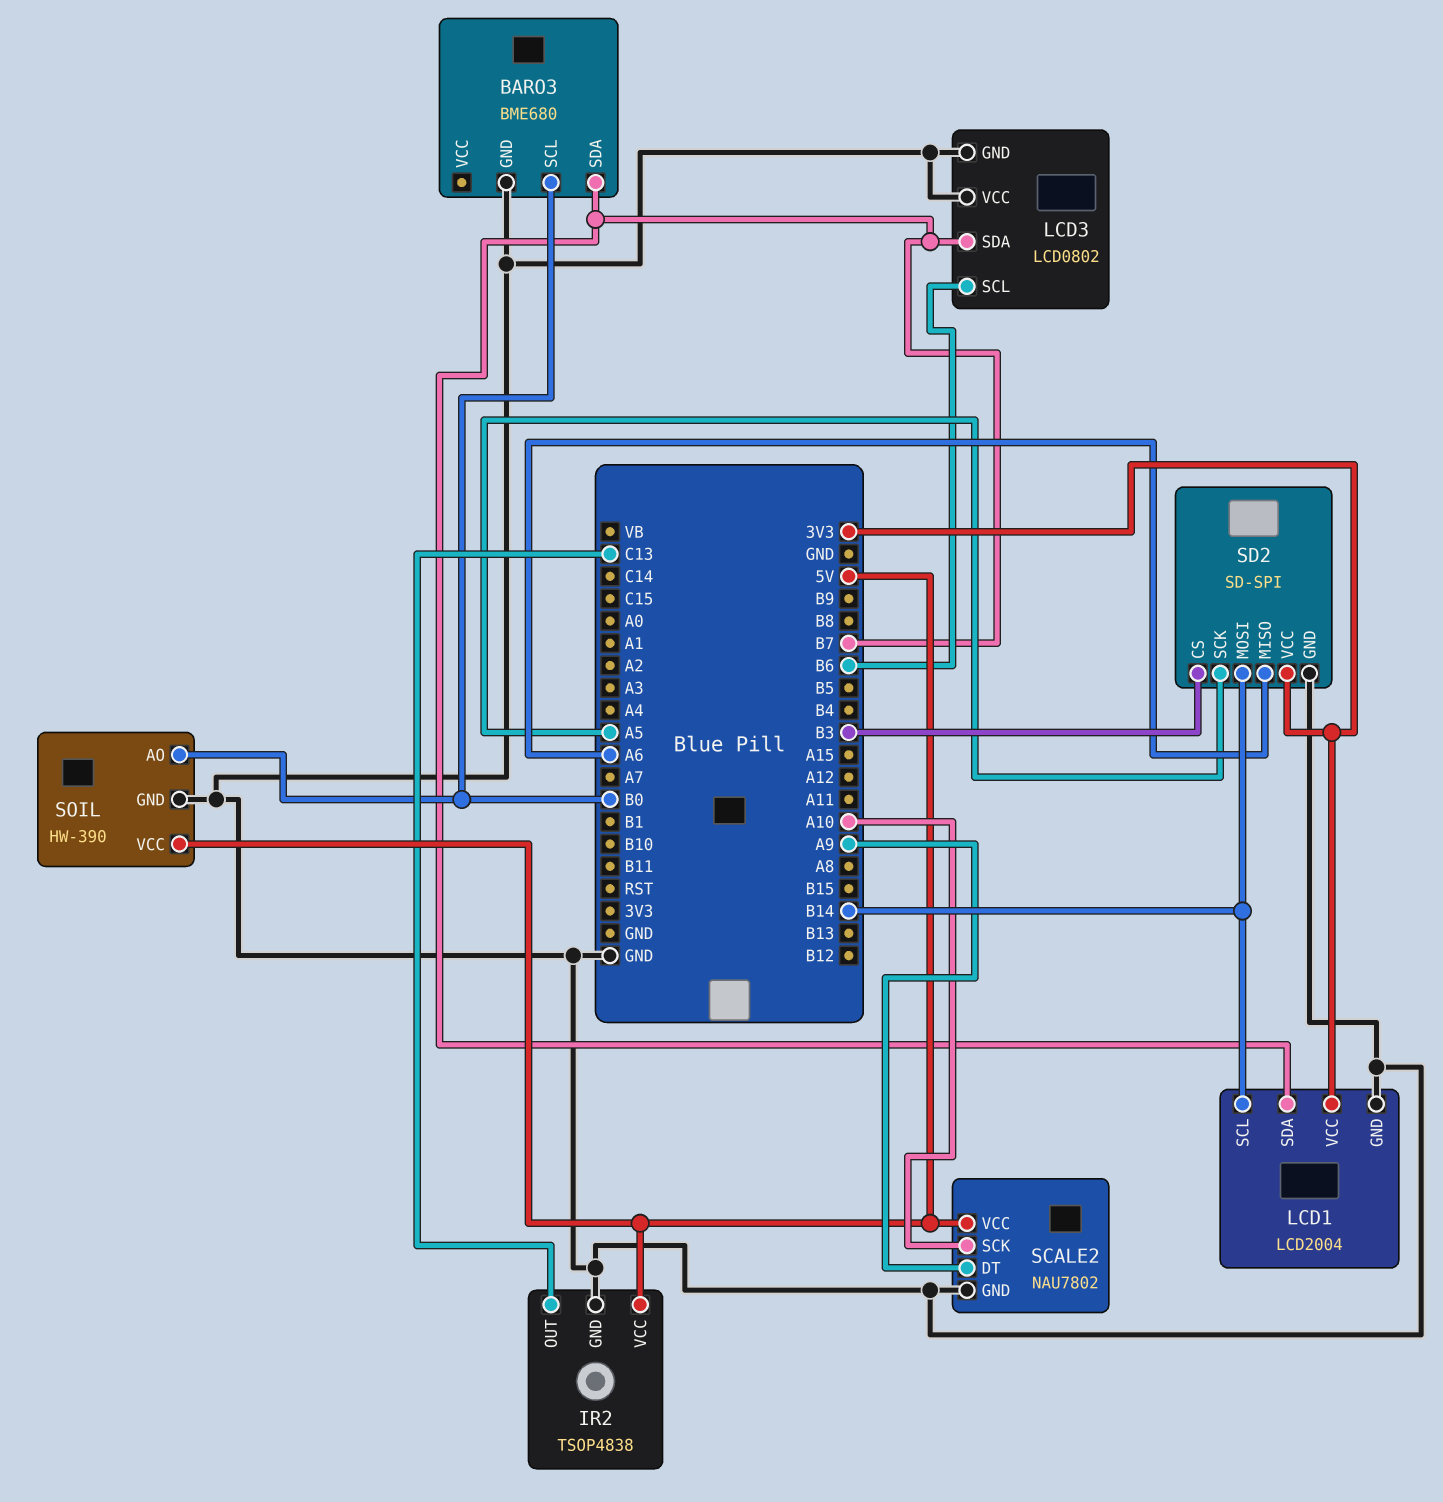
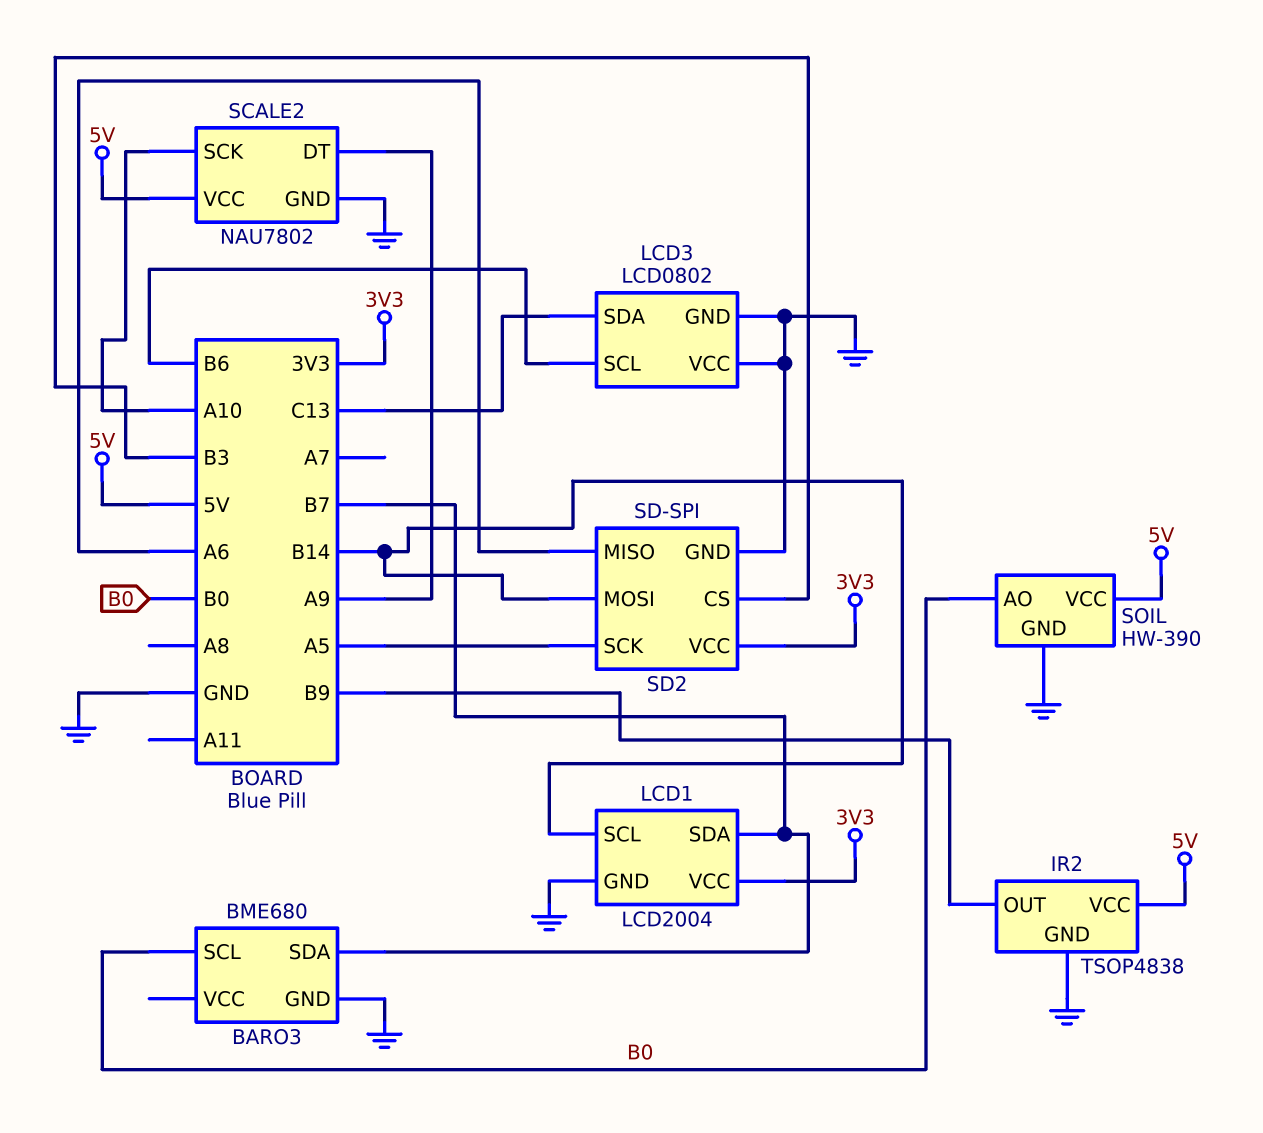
IR2 pin OUT: C13 -> B9
LCD3 pin SDA: B7 -> C13

